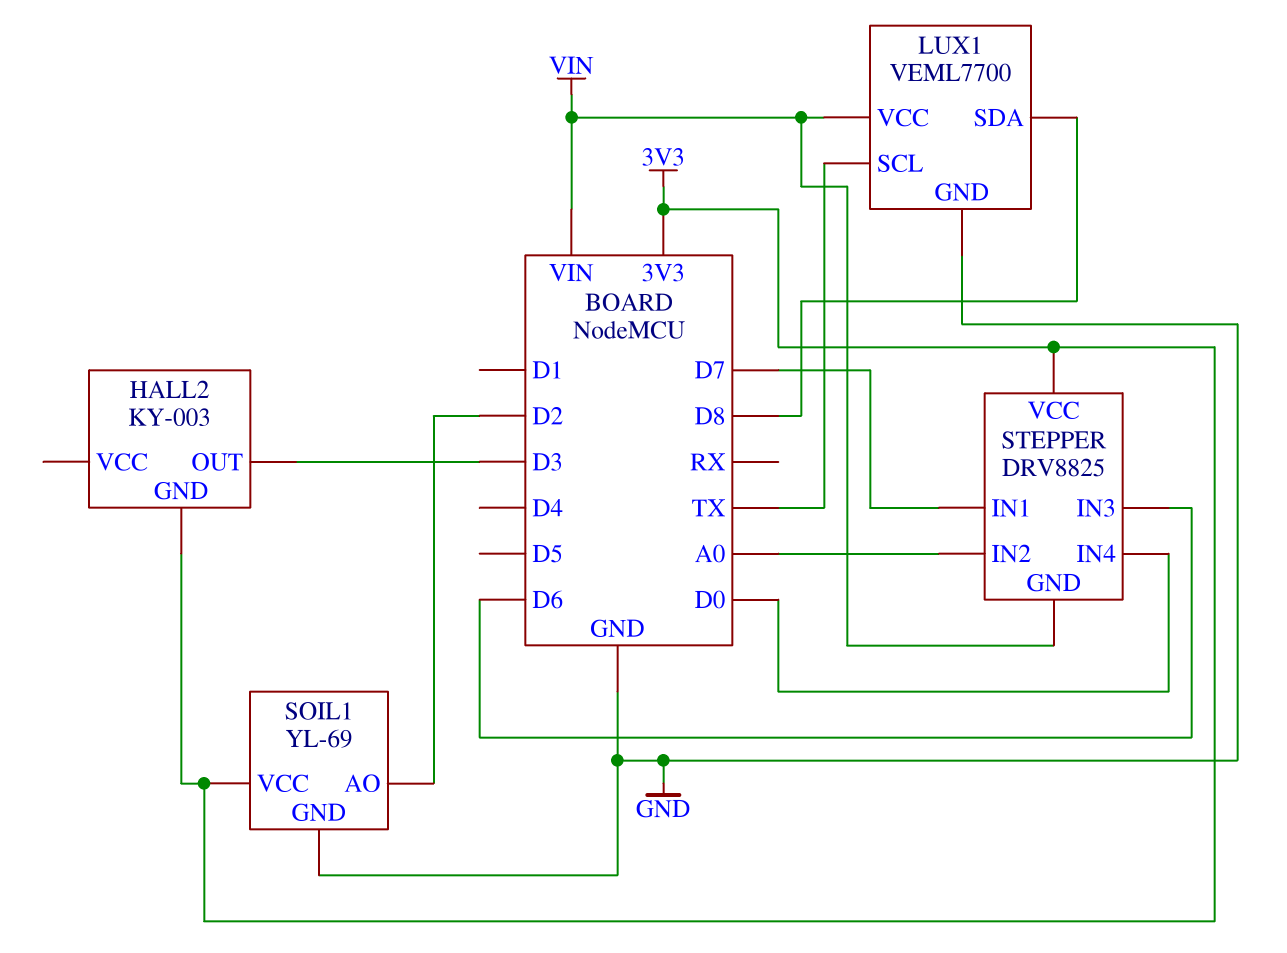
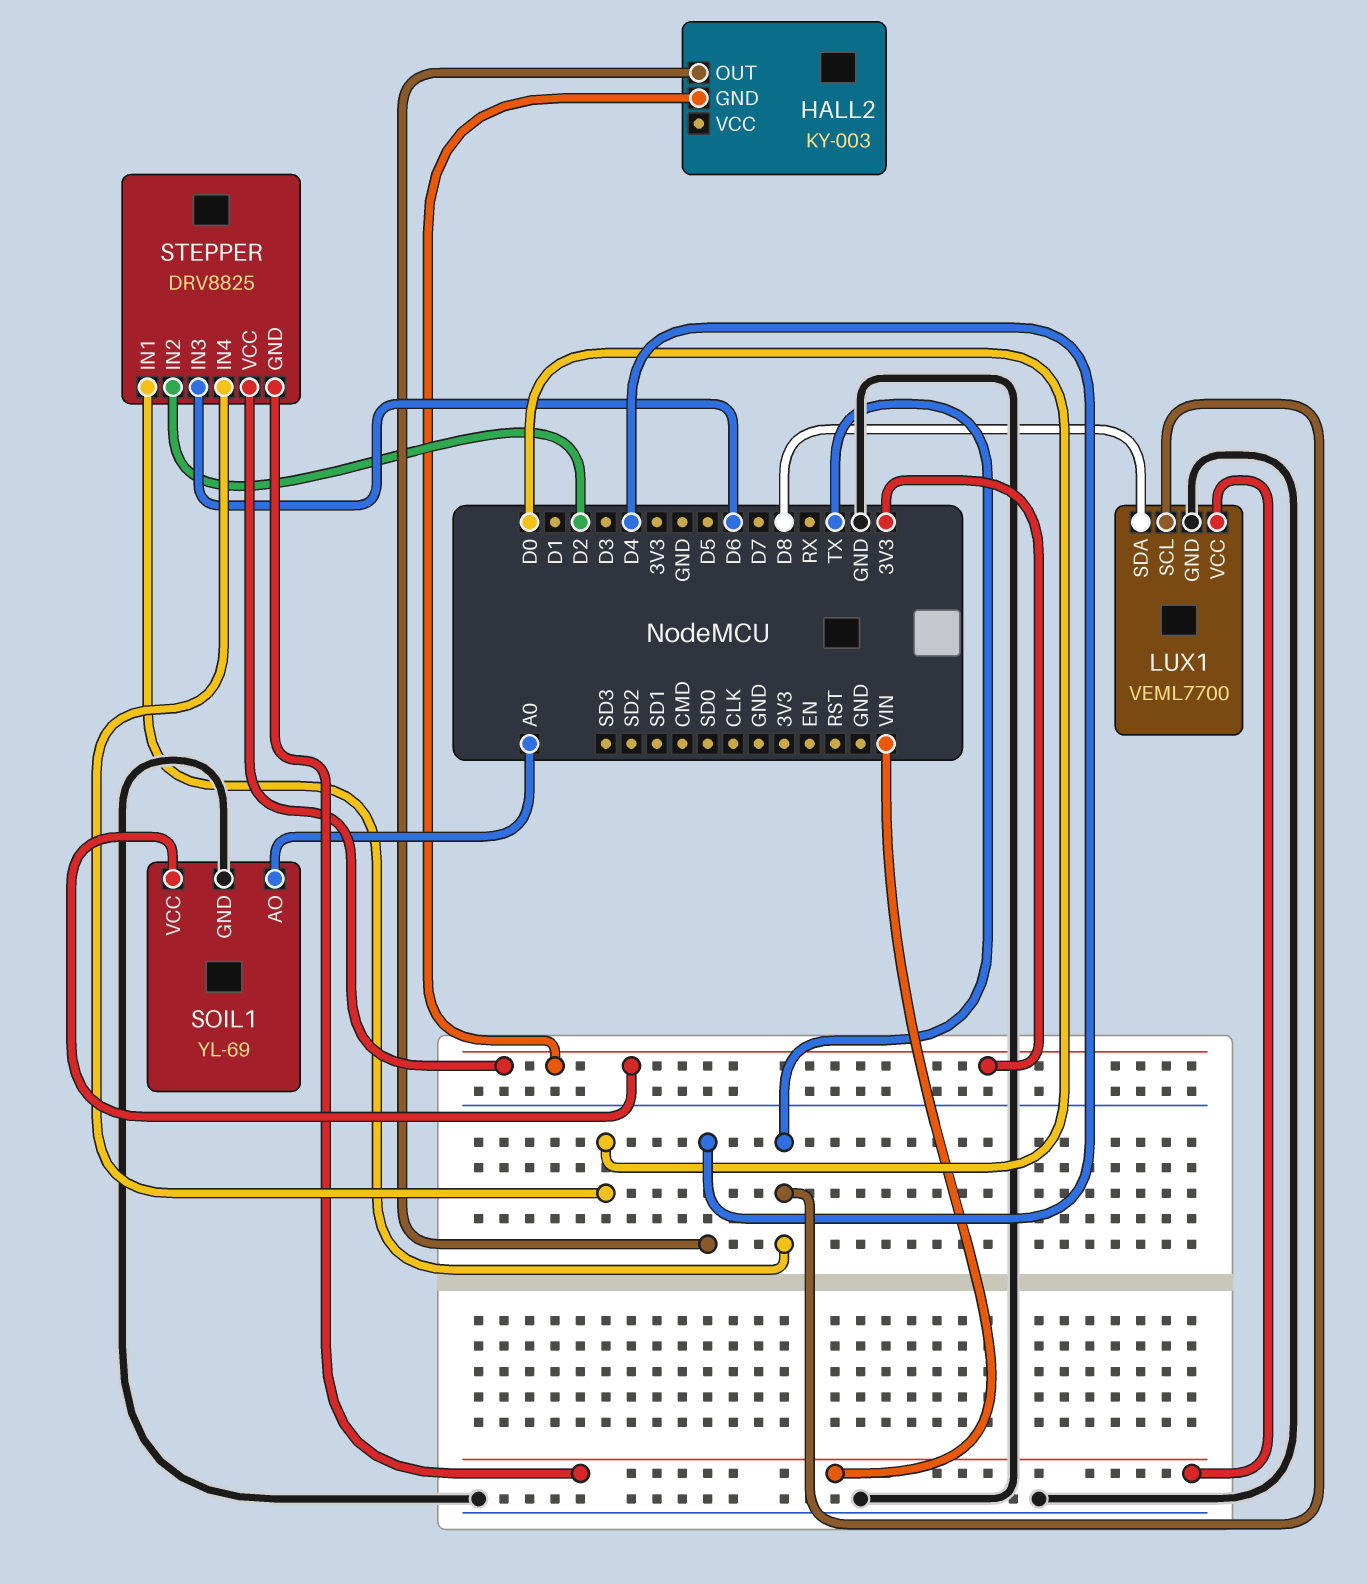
HALL2 pin OUT: D3 -> D4
SOIL1 pin AO: D2 -> A0
STEPPER pin IN1: D7 -> TX
STEPPER pin IN2: A0 -> D2

